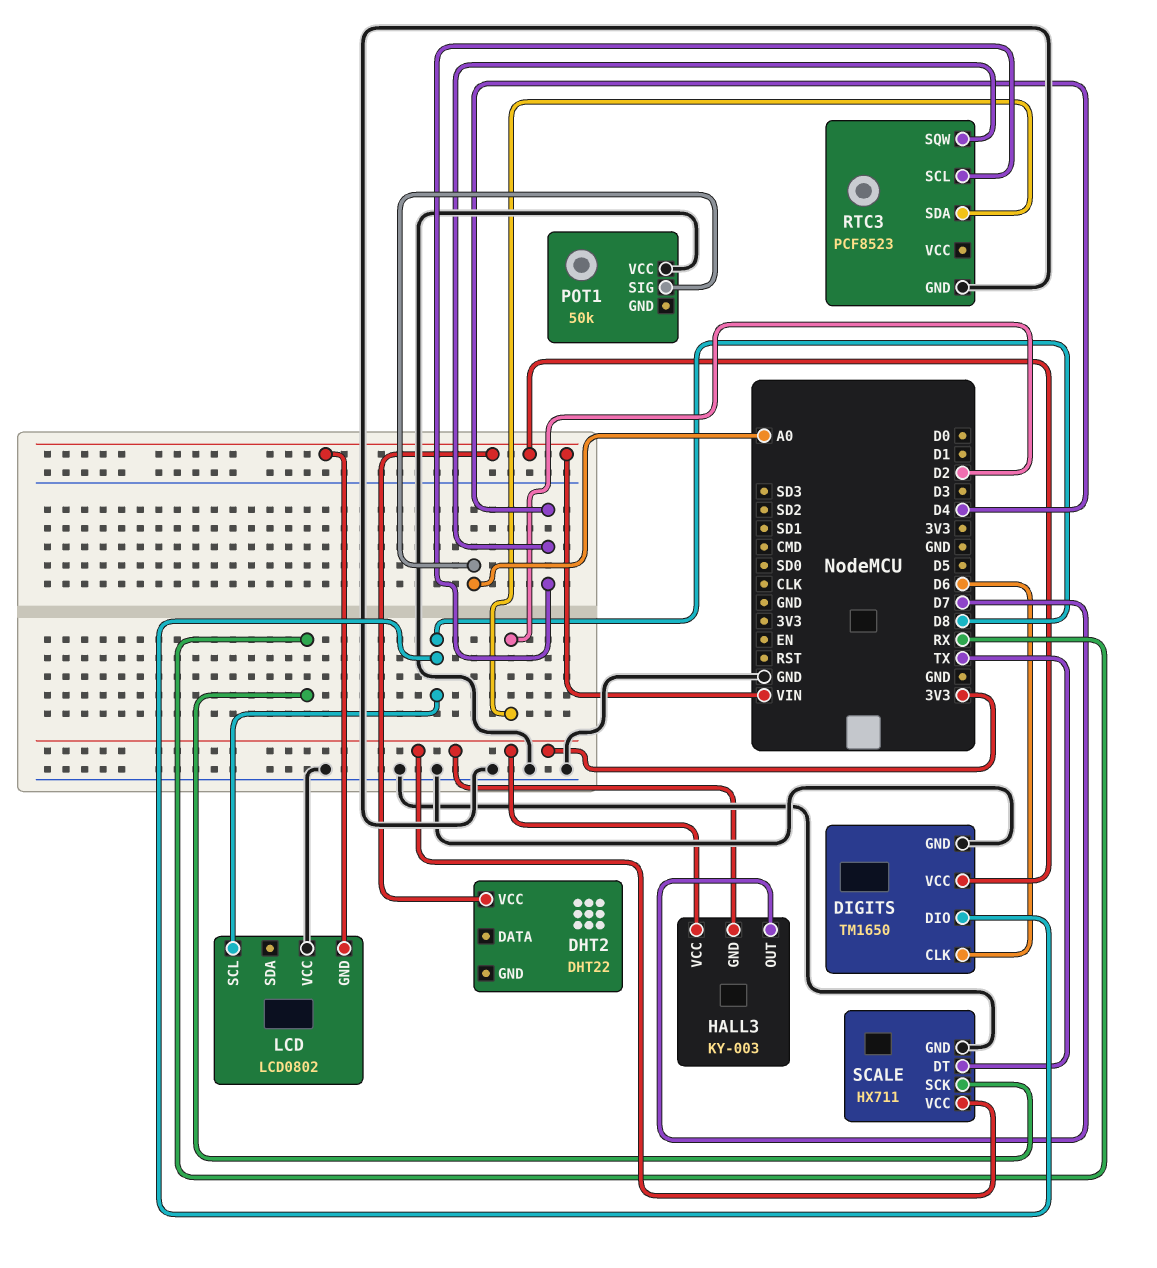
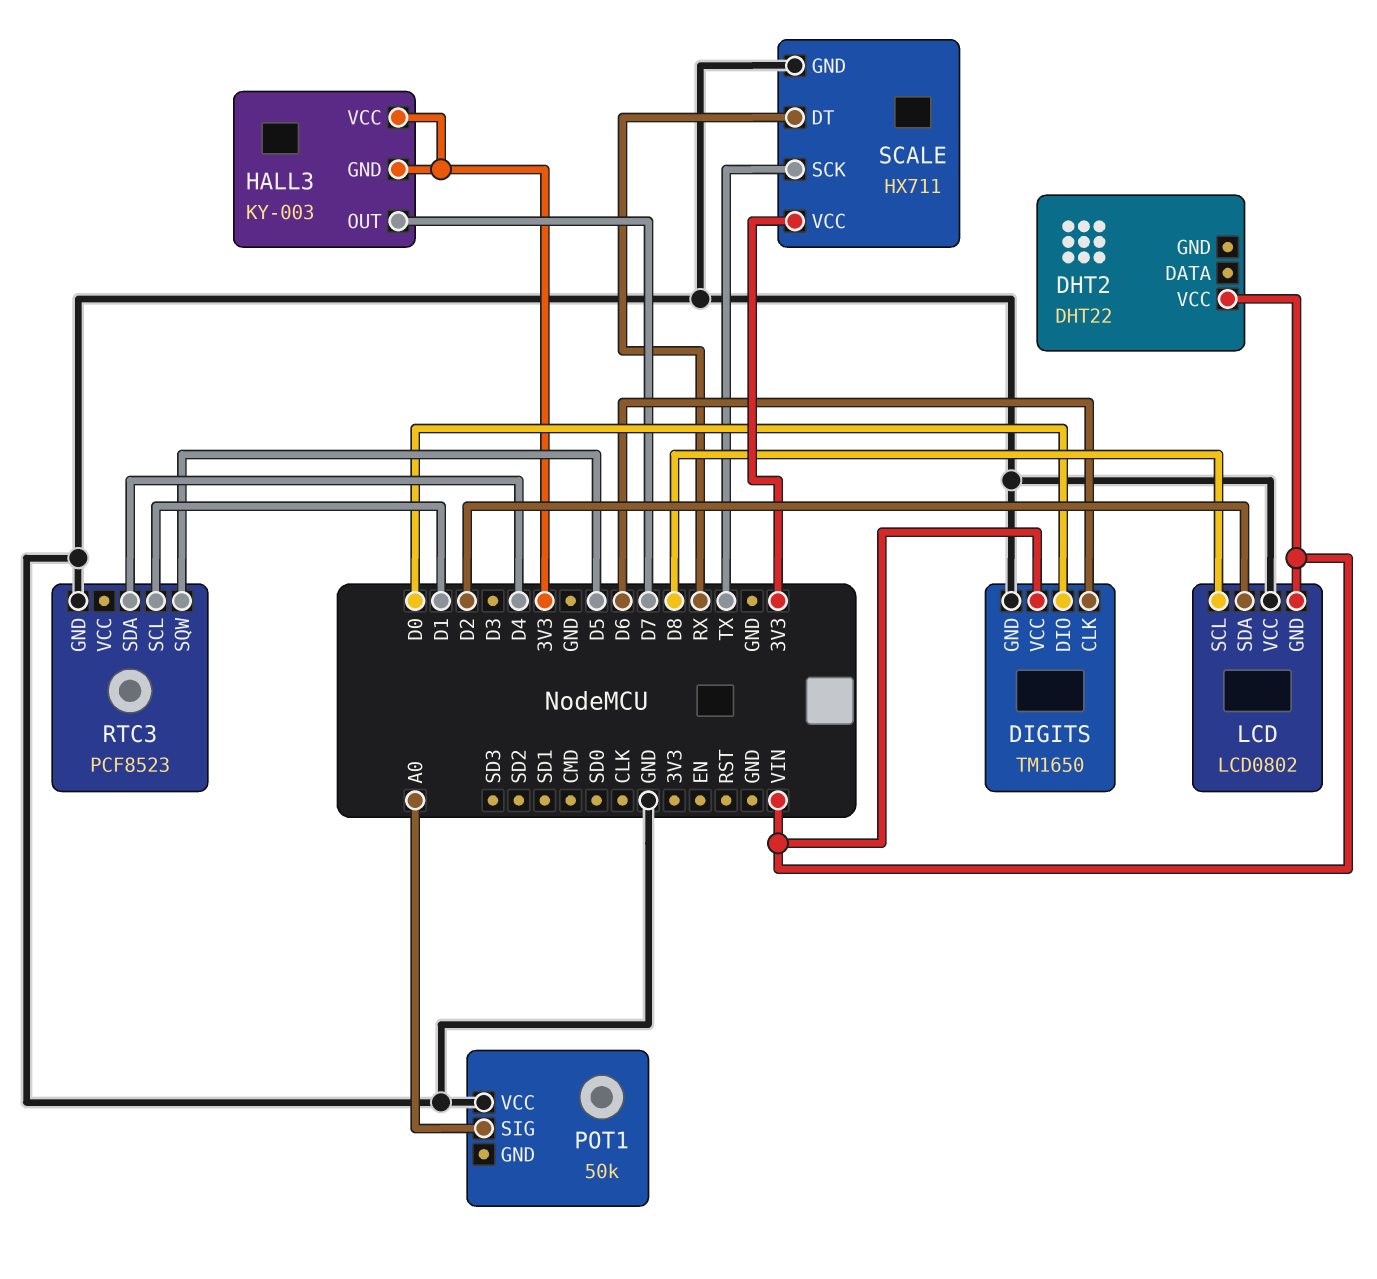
DIGITS pin DIO: D8 -> D0
LCD pin SDA: none -> D2
RTC3 pin SCL: D4 -> D1
RTC3 pin SDA: D2 -> D4
RTC3 pin SQW: D4 -> D5
SCALE pin DT: TX -> RX
SCALE pin SCK: RX -> TX

